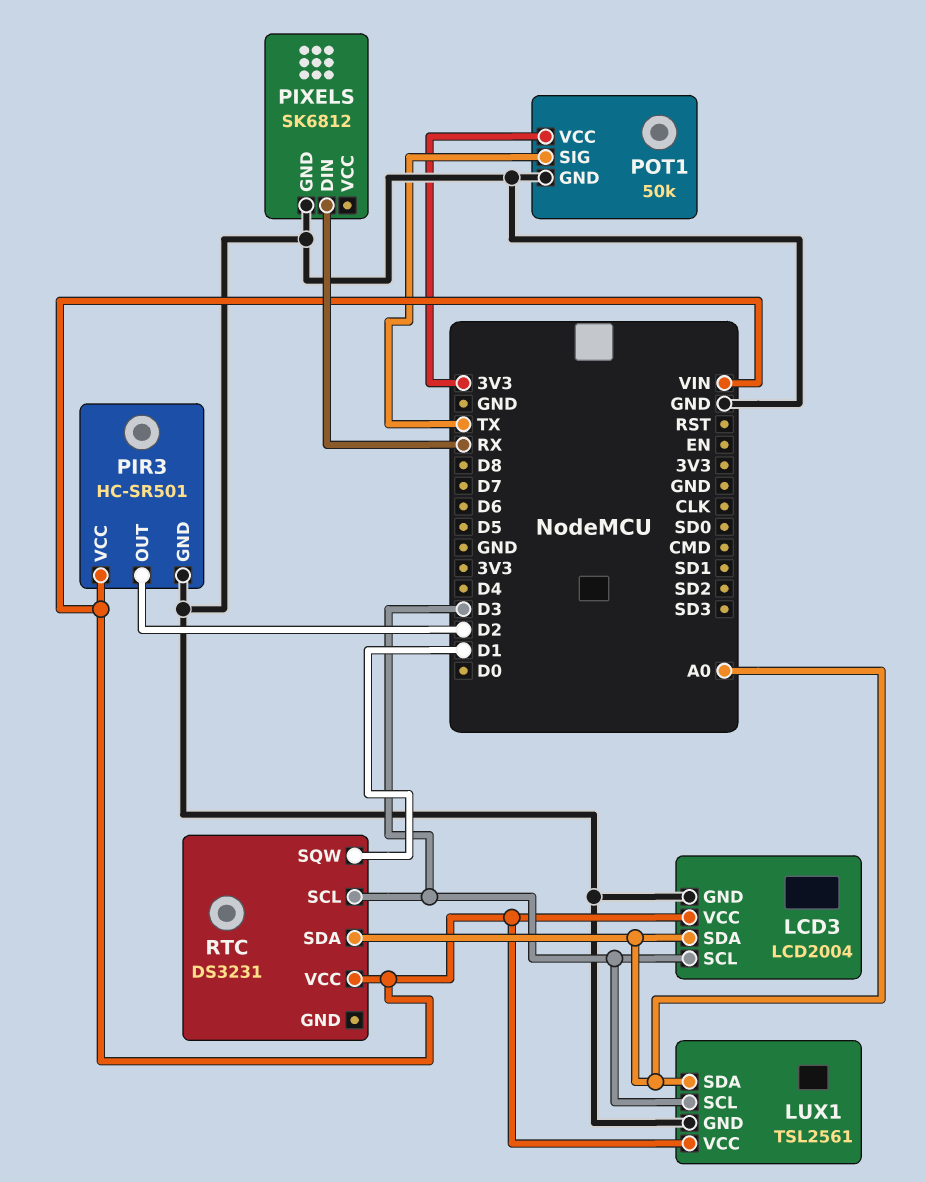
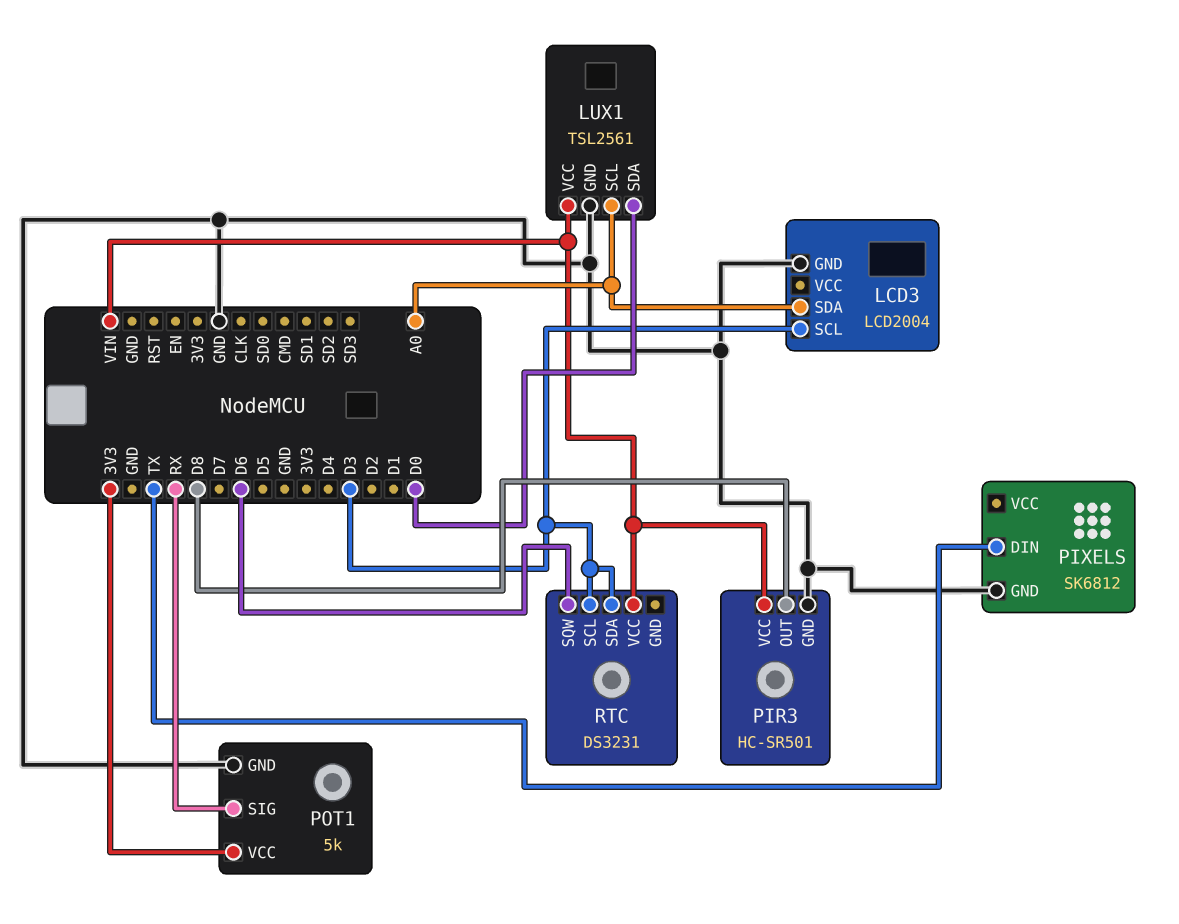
LCD3 pin VCC: VIN -> none
LUX1 pin SCL: D3 -> A0
LUX1 pin SDA: A0 -> D0
PIR3 pin OUT: D2 -> D8
PIXELS pin DIN: RX -> TX
POT1: 50k -> 5k
POT1 pin SIG: TX -> RX
RTC pin SDA: A0 -> D3
RTC pin SQW: D1 -> D6

